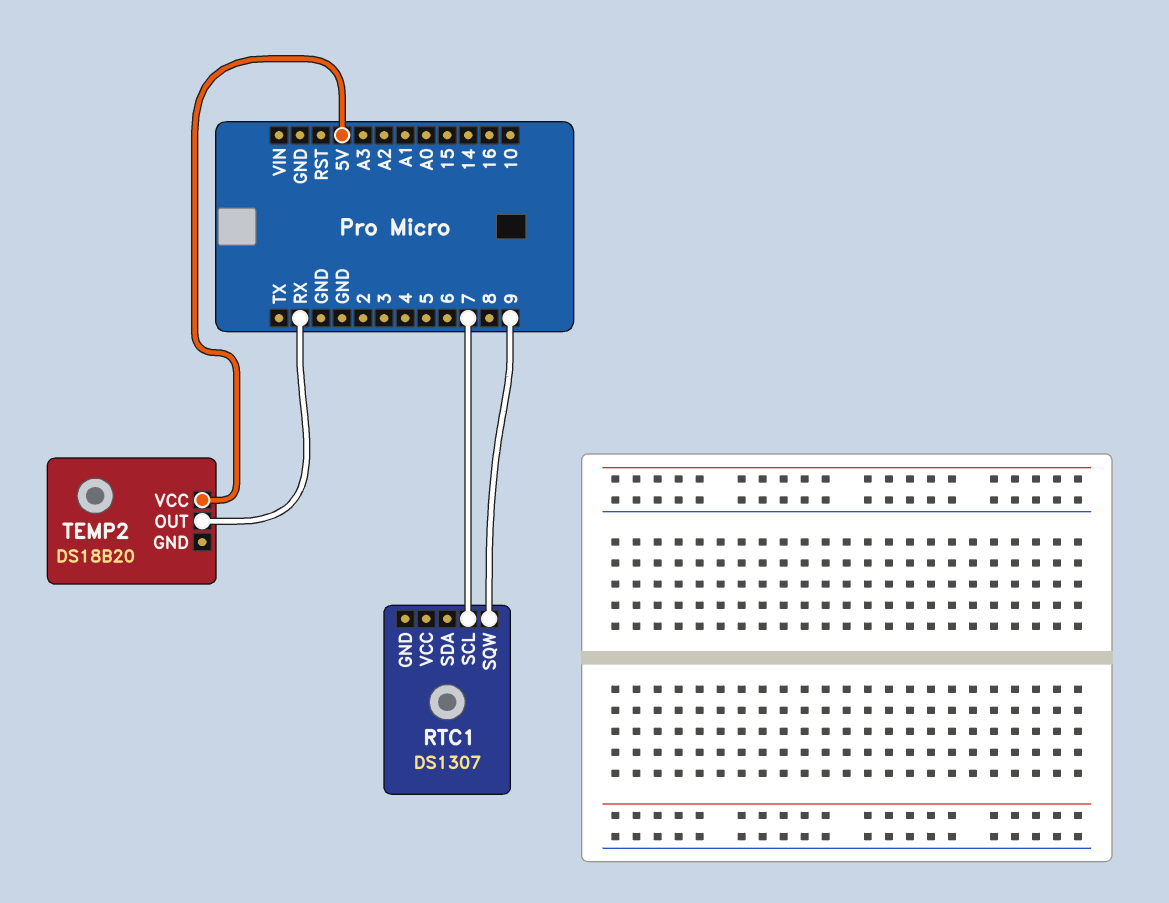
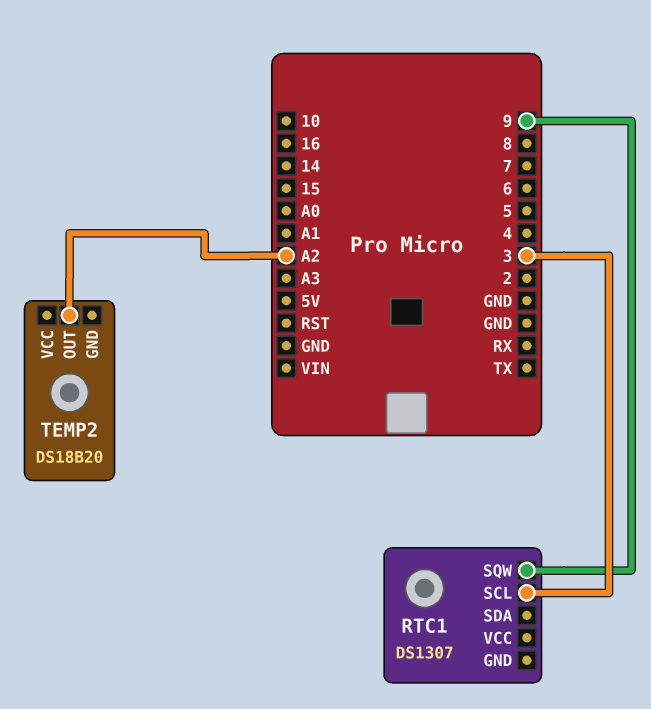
RTC1 pin SCL: 7 -> 3
TEMP2 pin OUT: RX -> A2
TEMP2 pin VCC: 5V -> none

